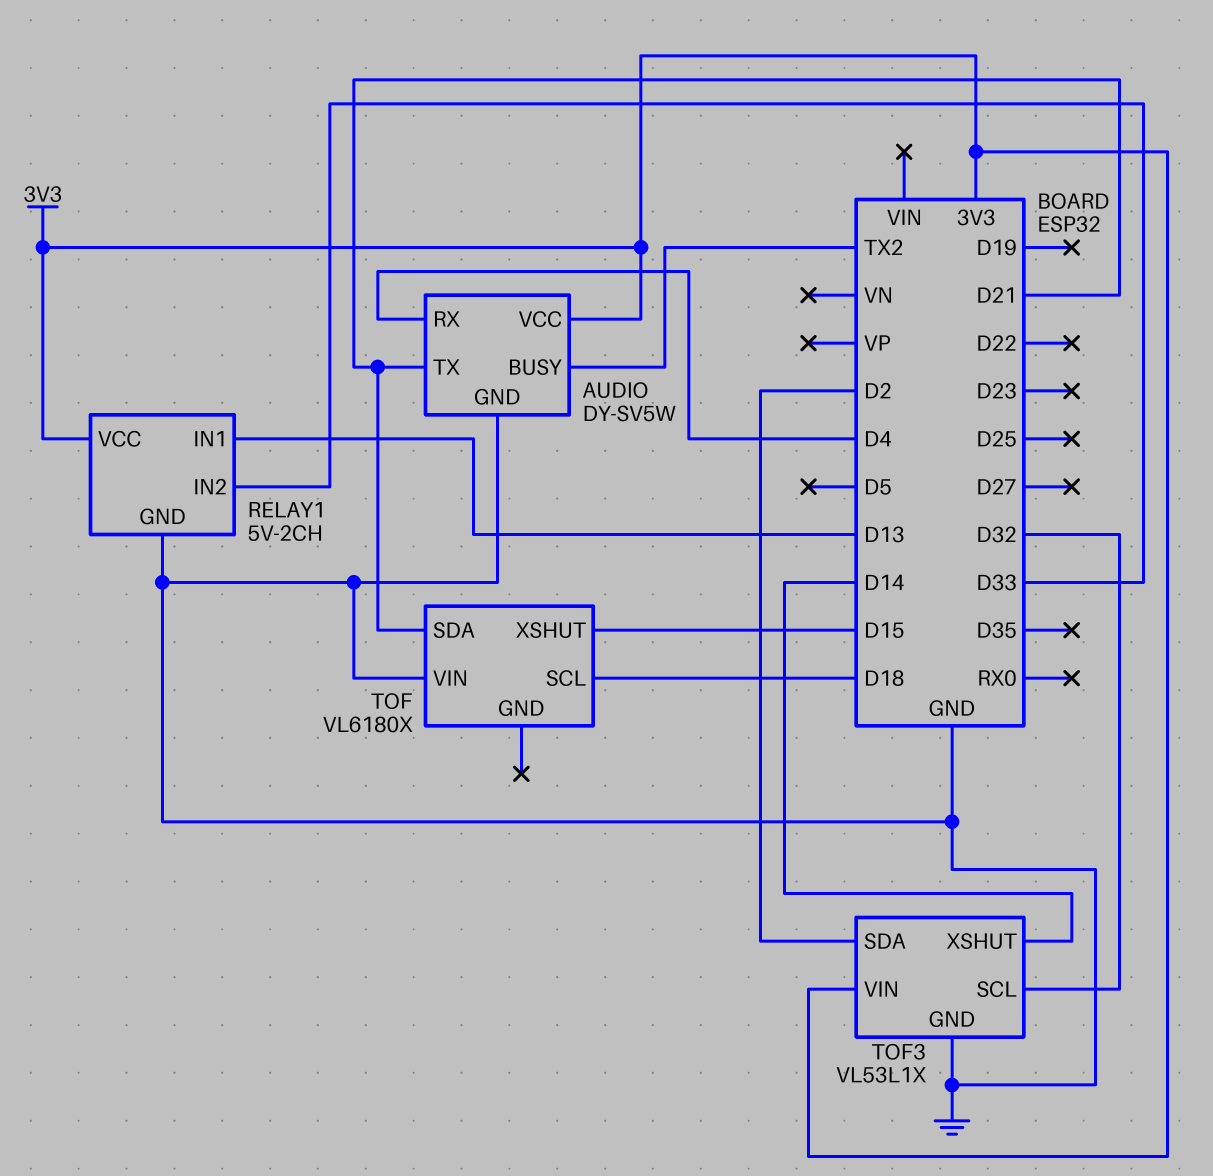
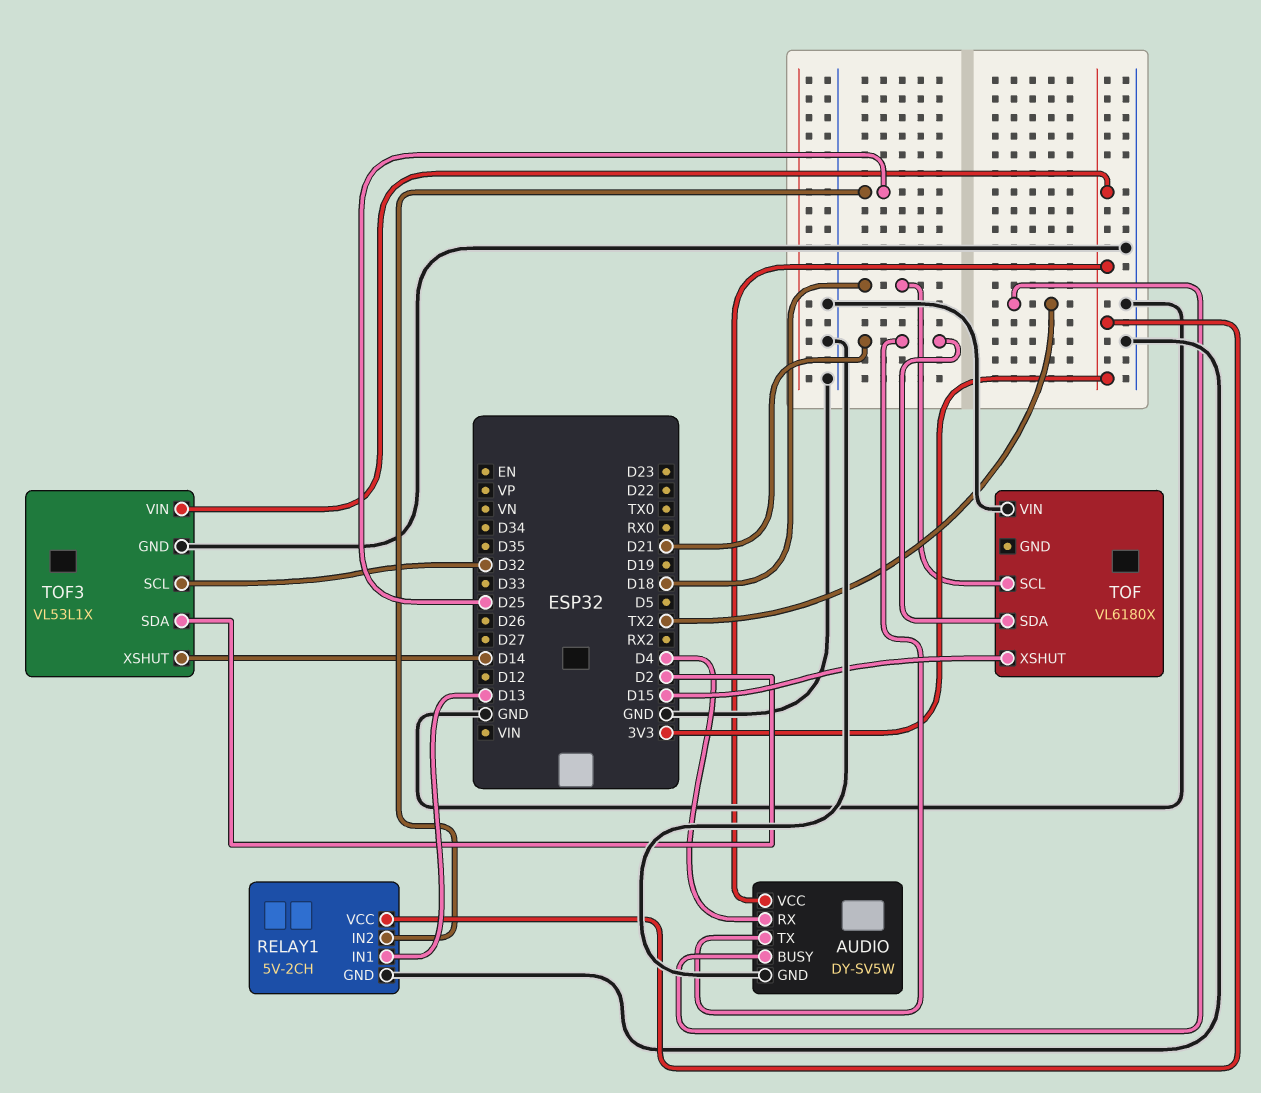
RELAY1 pin IN2: D33 -> D25

